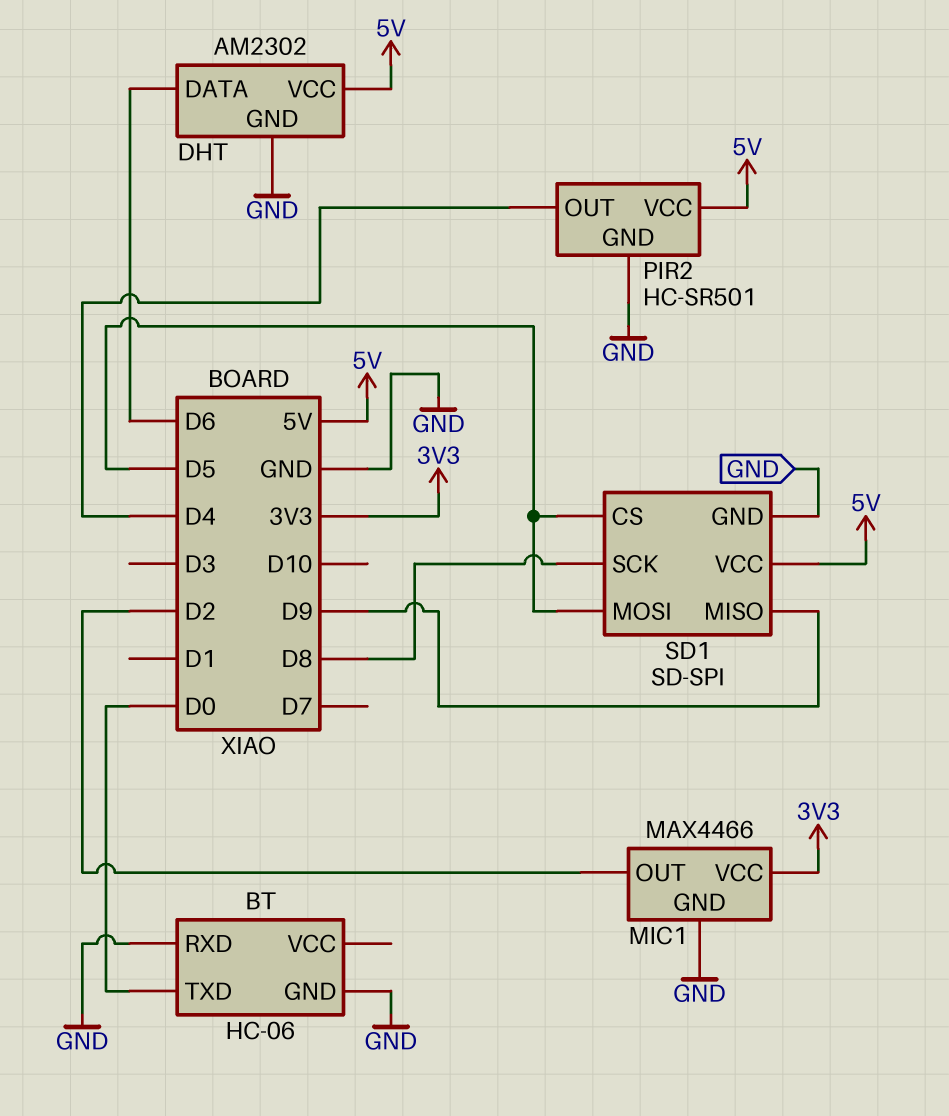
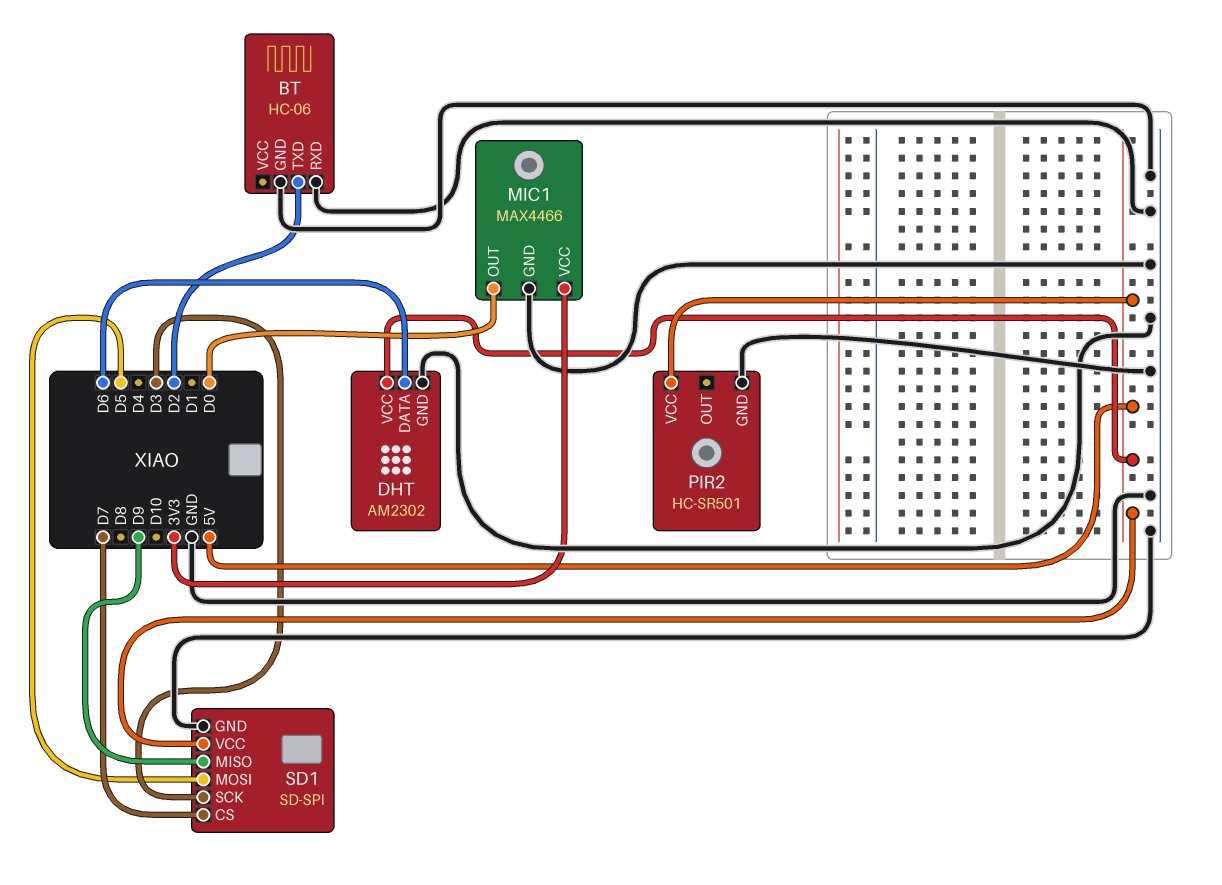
BT pin TXD: D0 -> D2
MIC1 pin OUT: D2 -> D0
PIR2 pin OUT: D4 -> none
SD1 pin CS: D5 -> D7
SD1 pin SCK: D8 -> D3

